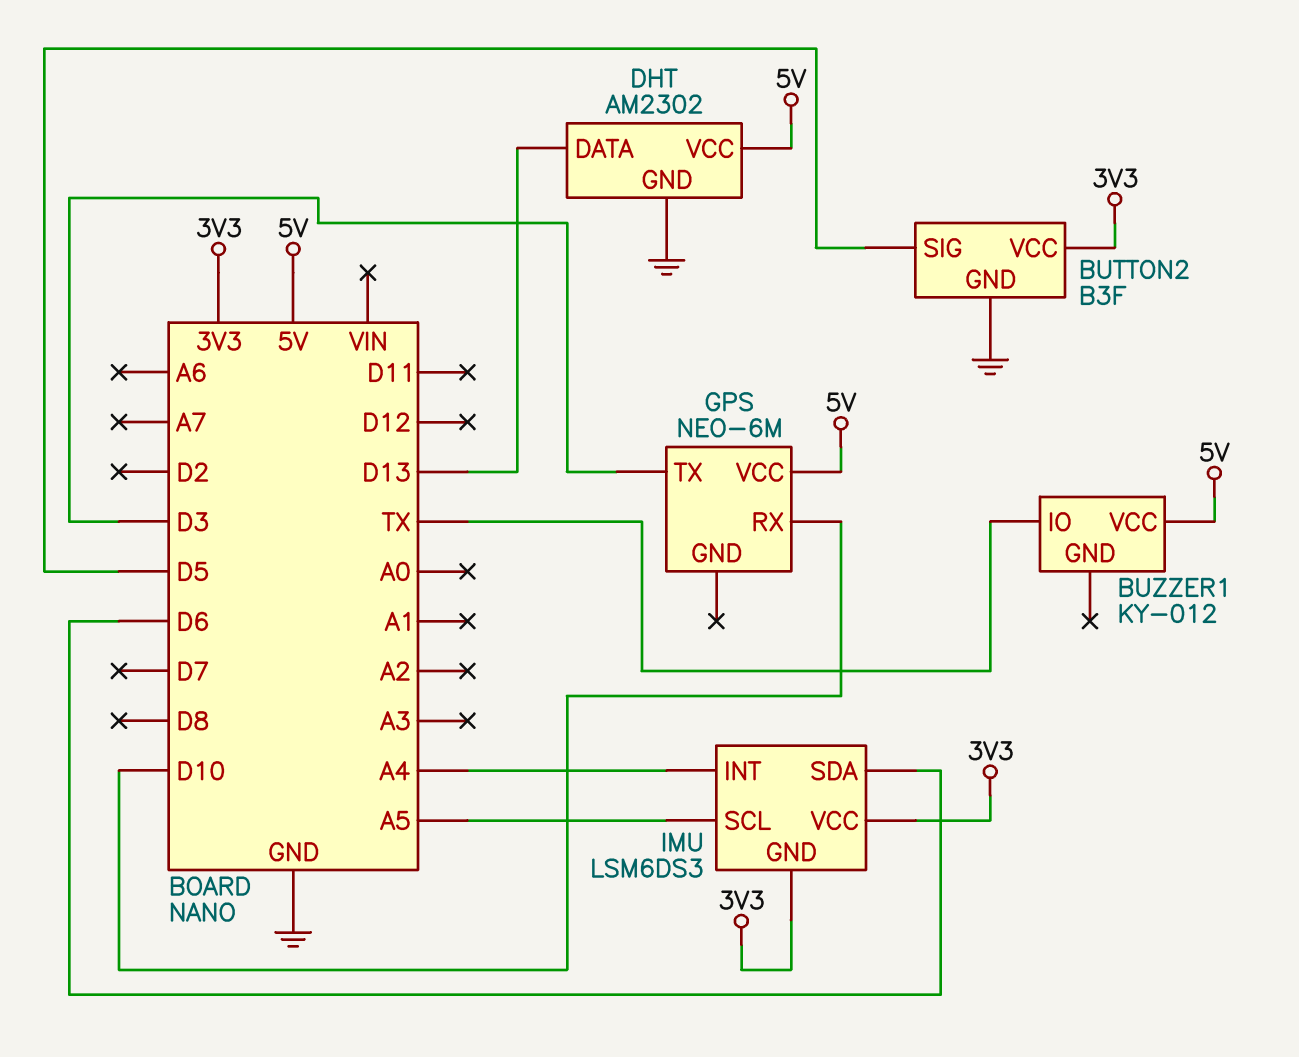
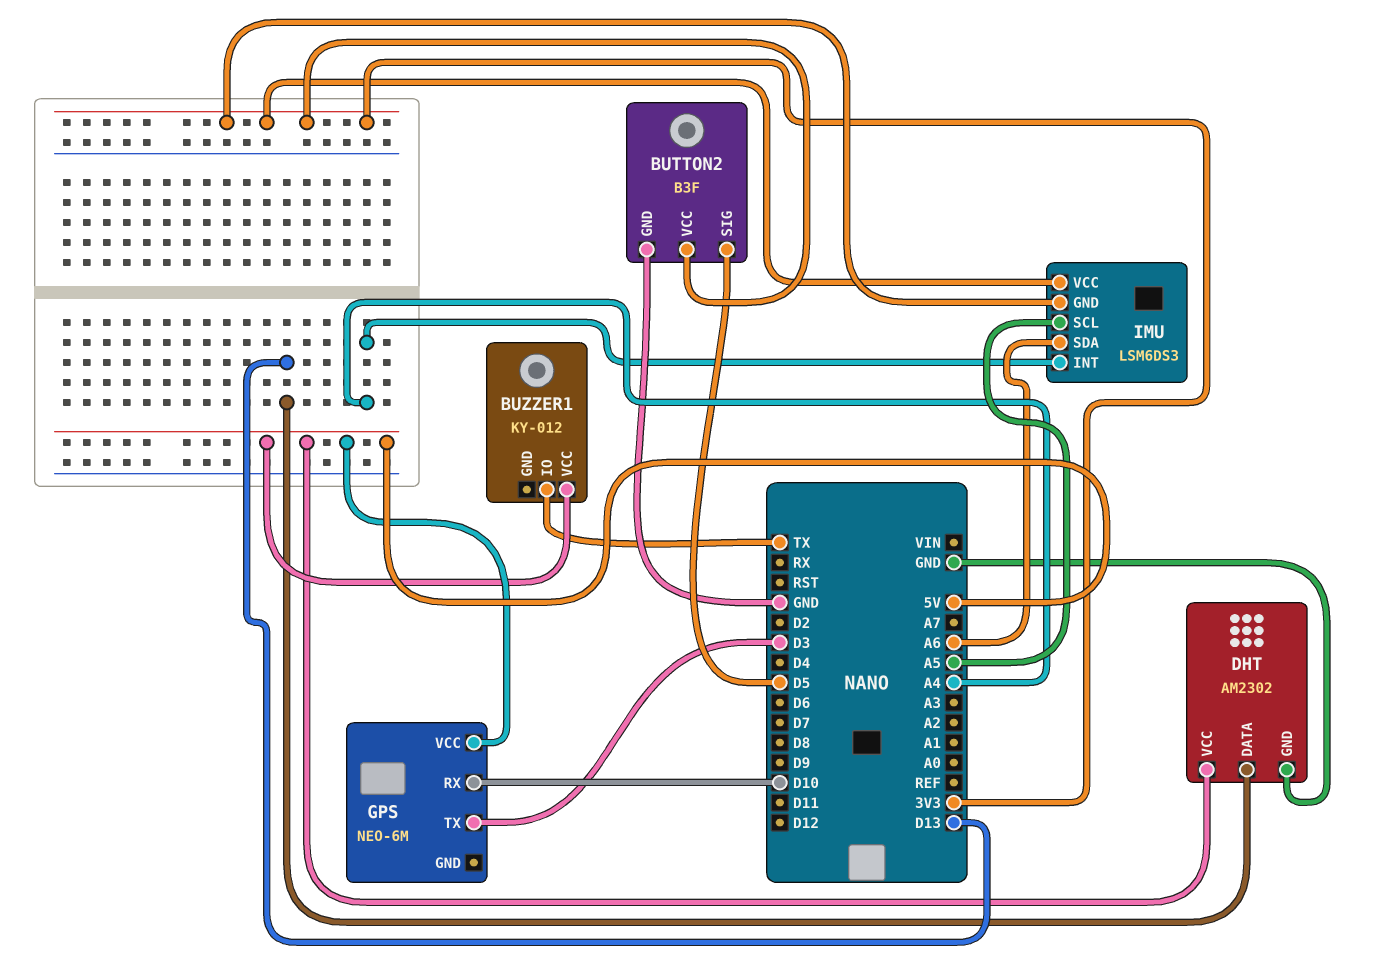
IMU pin SDA: D6 -> A6

